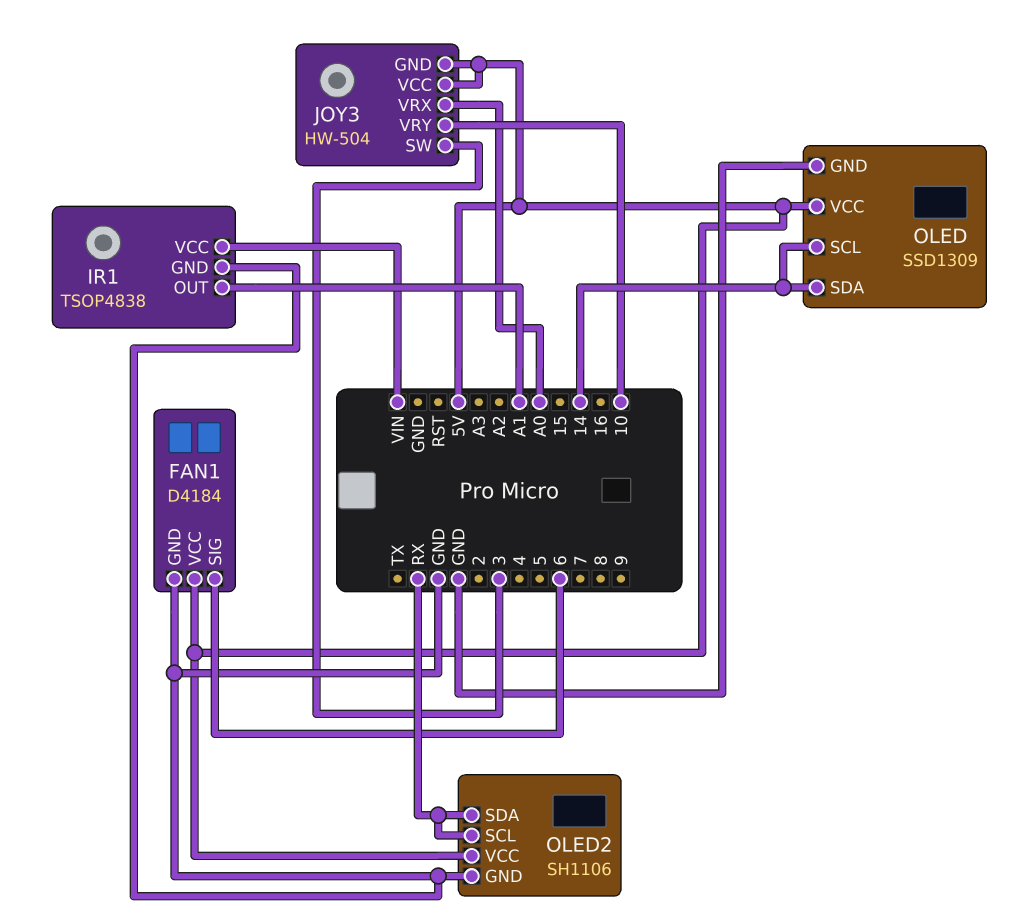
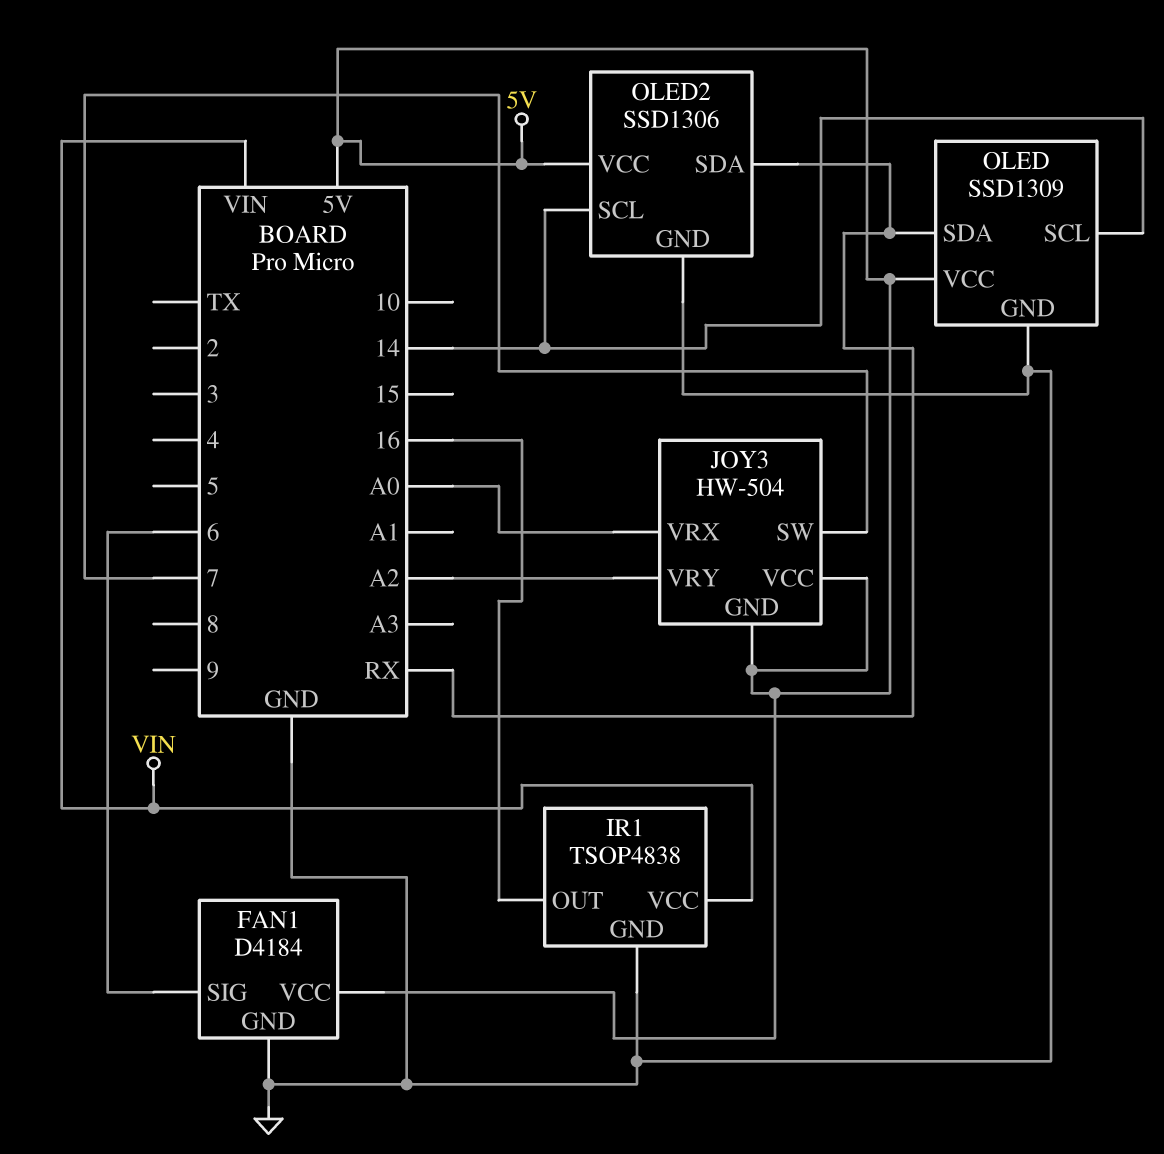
IR1 pin OUT: A1 -> 16
JOY3 pin SW: 3 -> 7
JOY3 pin VRY: 10 -> A2
OLED pin SDA: 14 -> RX
OLED2: SH1106 -> SSD1306
OLED2 pin SCL: RX -> 14

